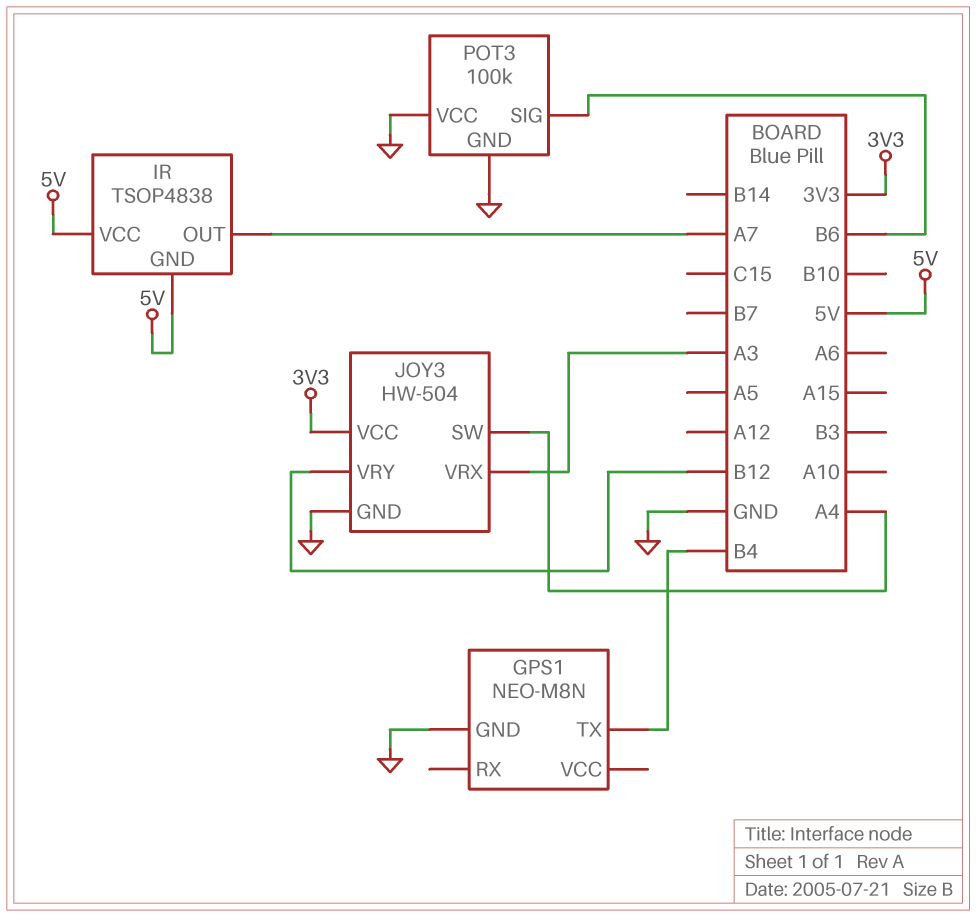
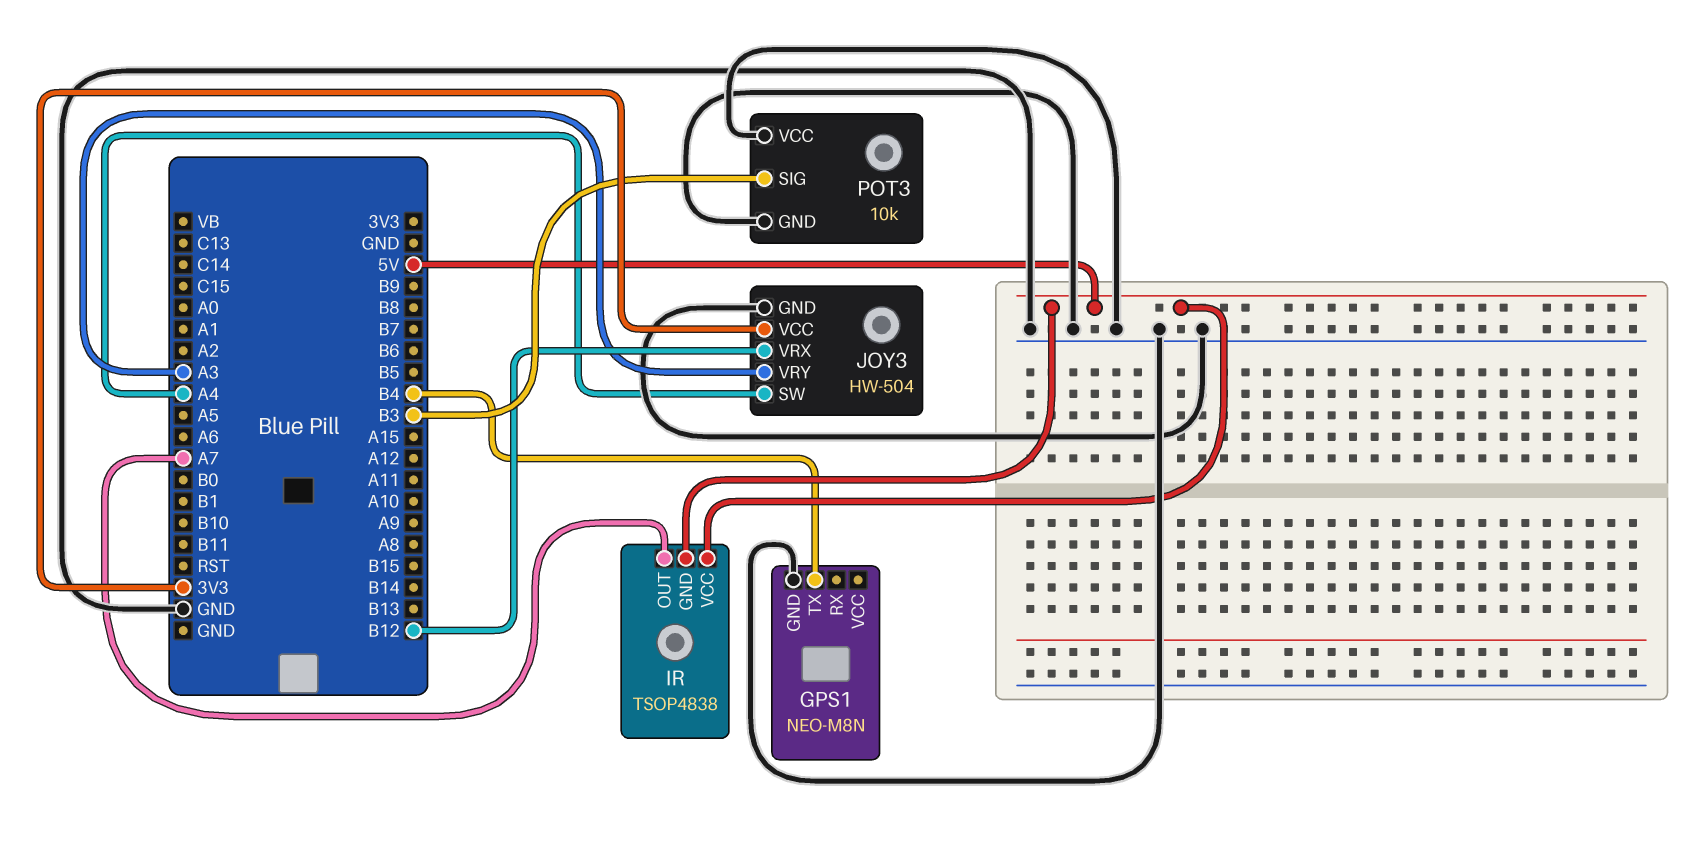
JOY3 pin VRX: A3 -> B12
JOY3 pin VRY: B12 -> A3
POT3: 100k -> 10k
POT3 pin SIG: B6 -> B3

